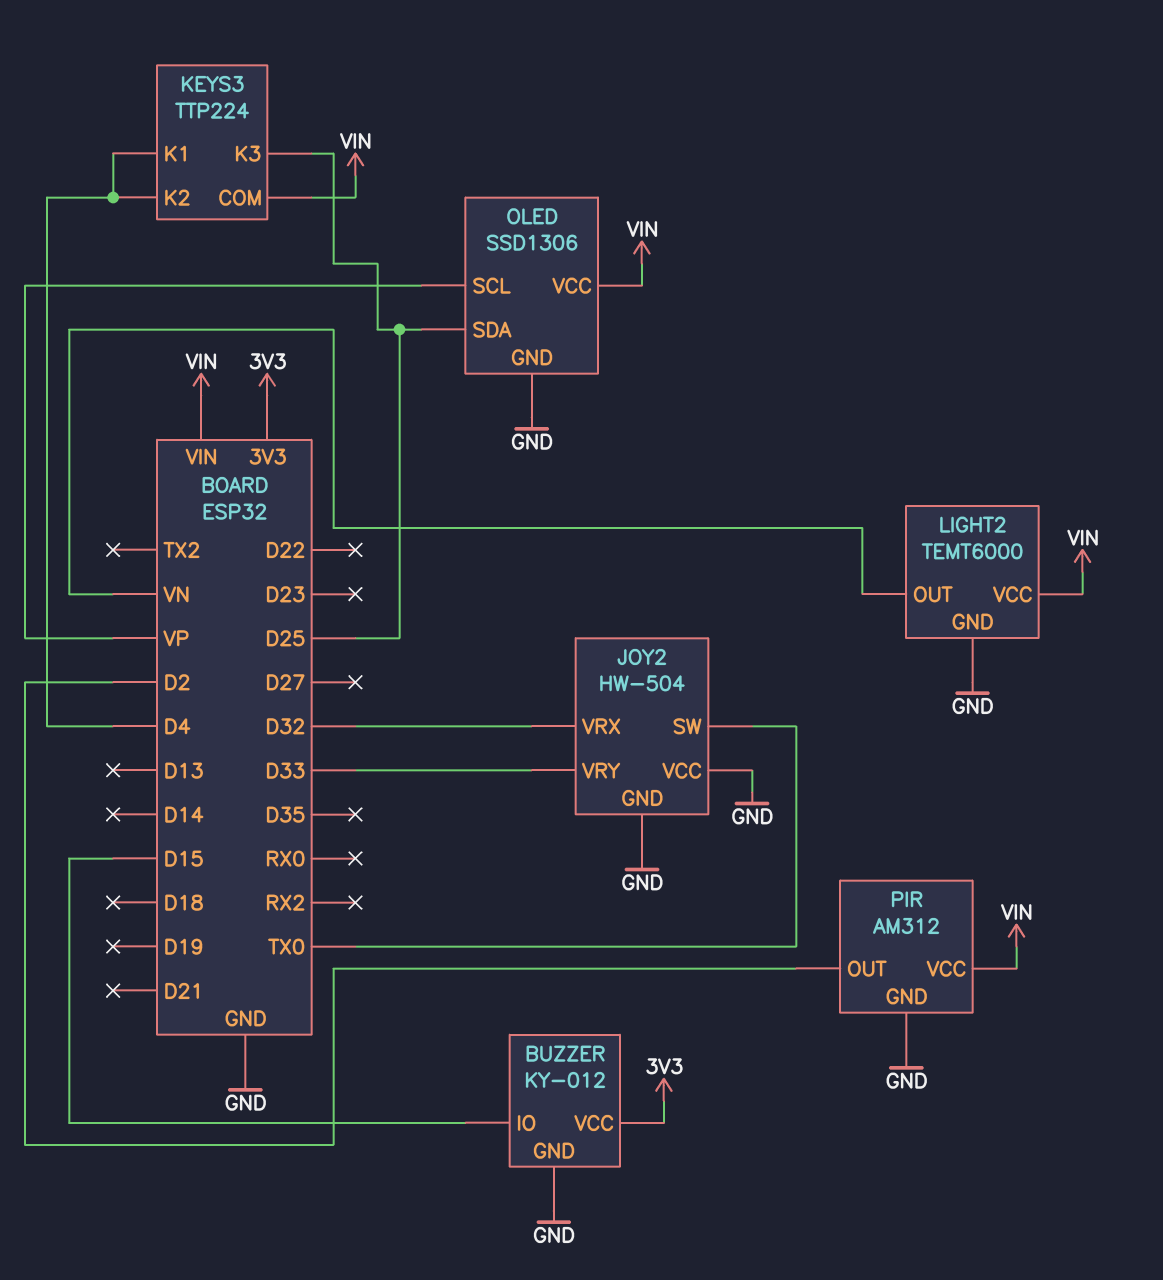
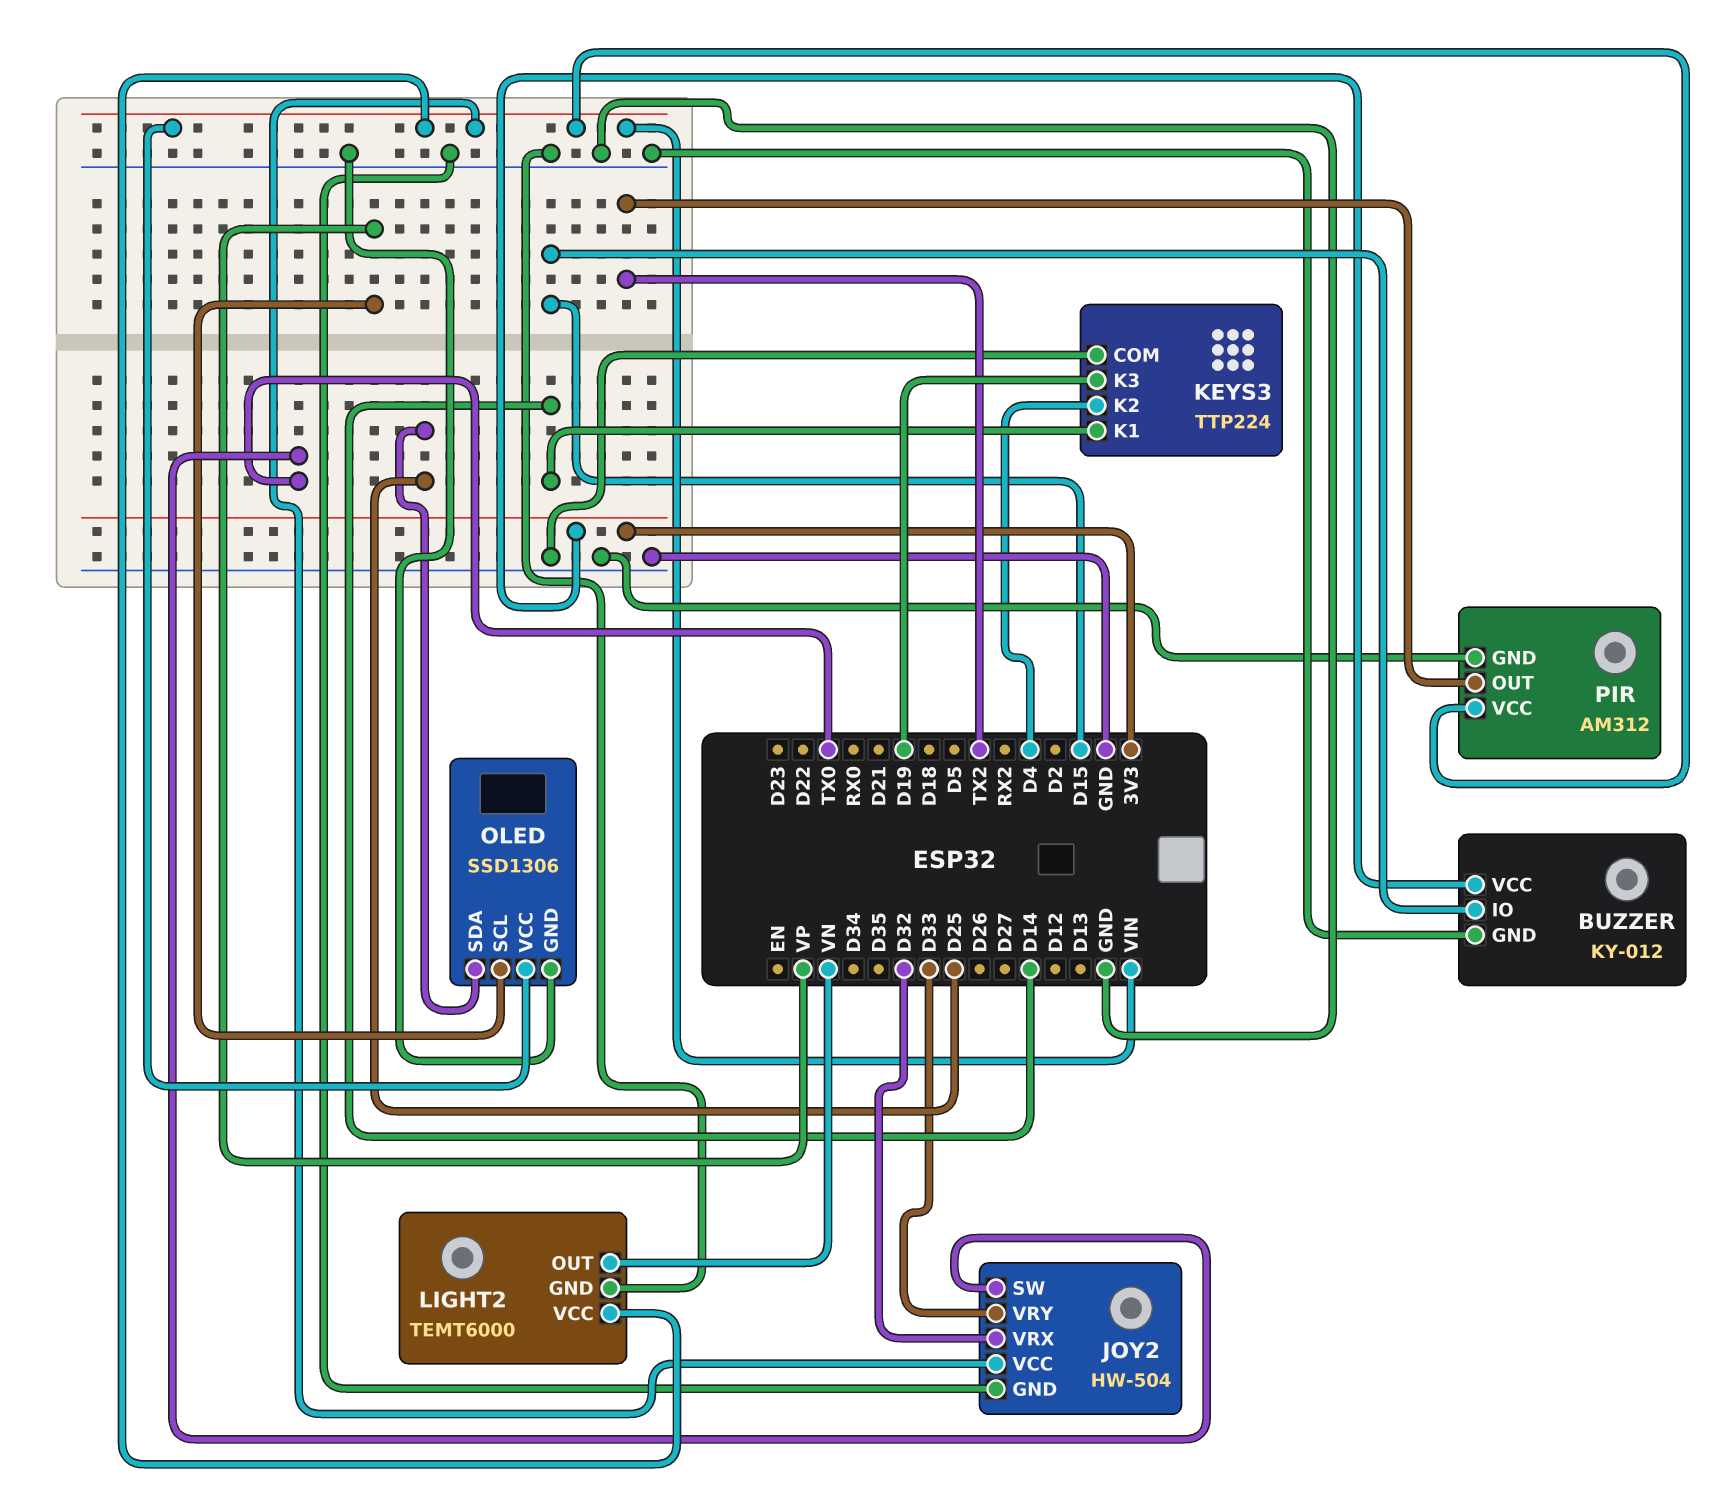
JOY2 pin VCC: GND -> VIN
KEYS3 pin COM: VIN -> GND
KEYS3 pin K1: D4 -> D14
KEYS3 pin K3: D25 -> D19
PIR pin OUT: D2 -> TX2

